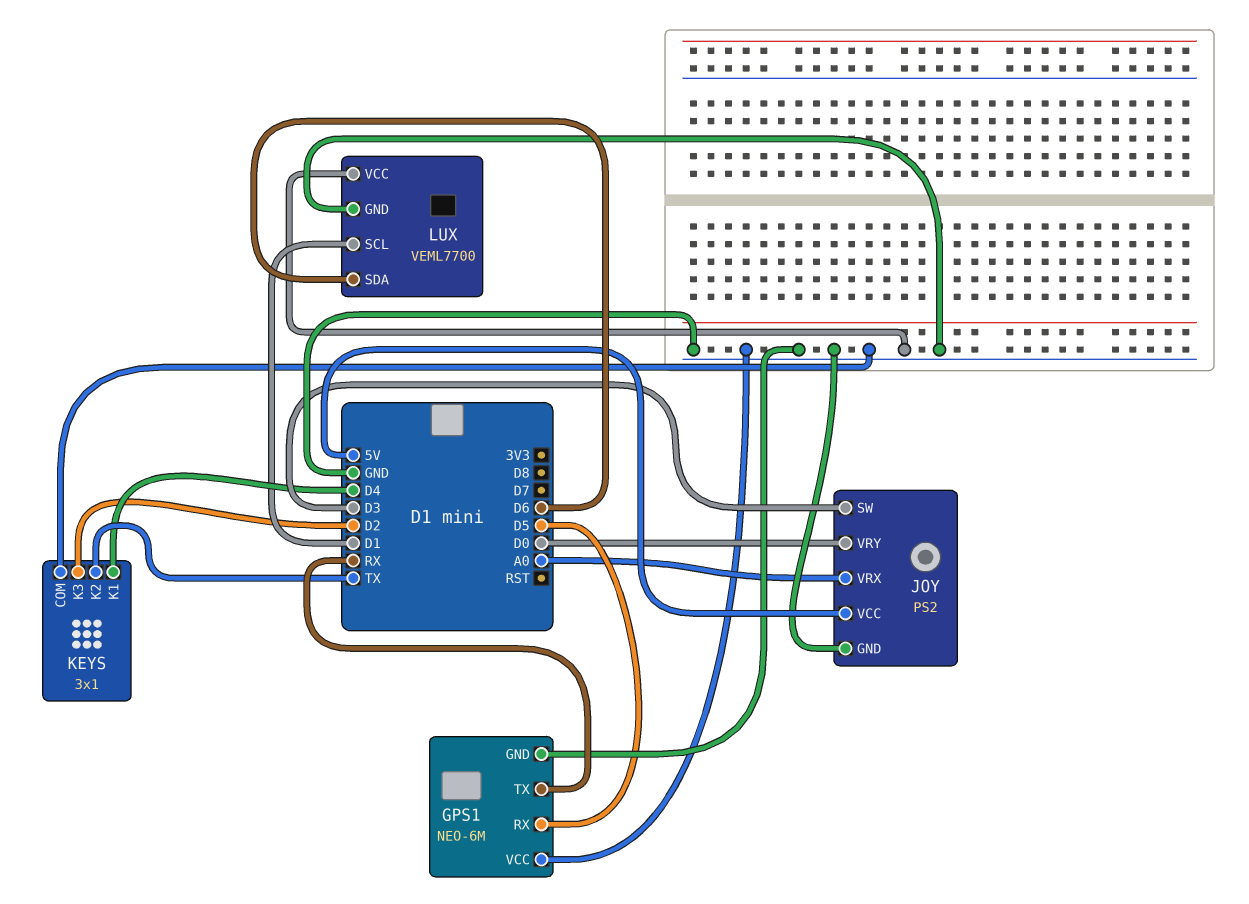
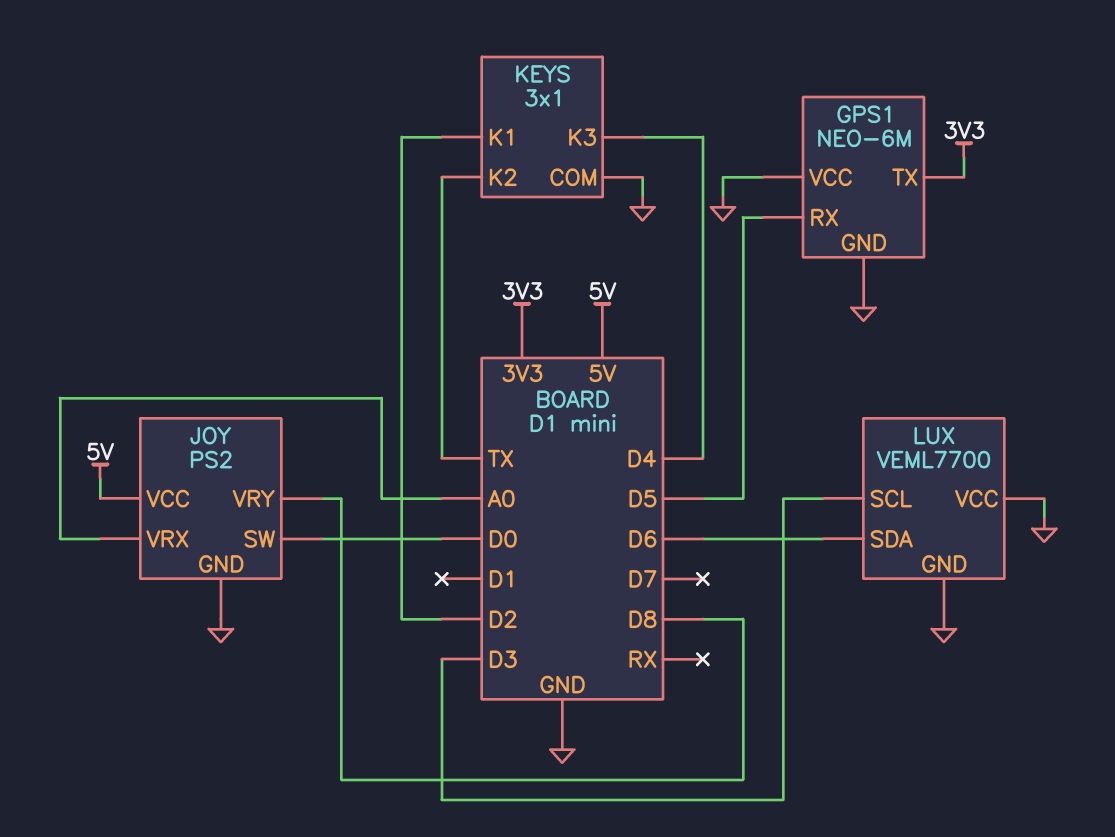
GPS1 pin TX: RX -> 3V3
JOY pin SW: D3 -> D0
JOY pin VRY: D0 -> D8
KEYS pin K1: D4 -> D2
KEYS pin K3: D2 -> D4
LUX pin SCL: D1 -> D3

